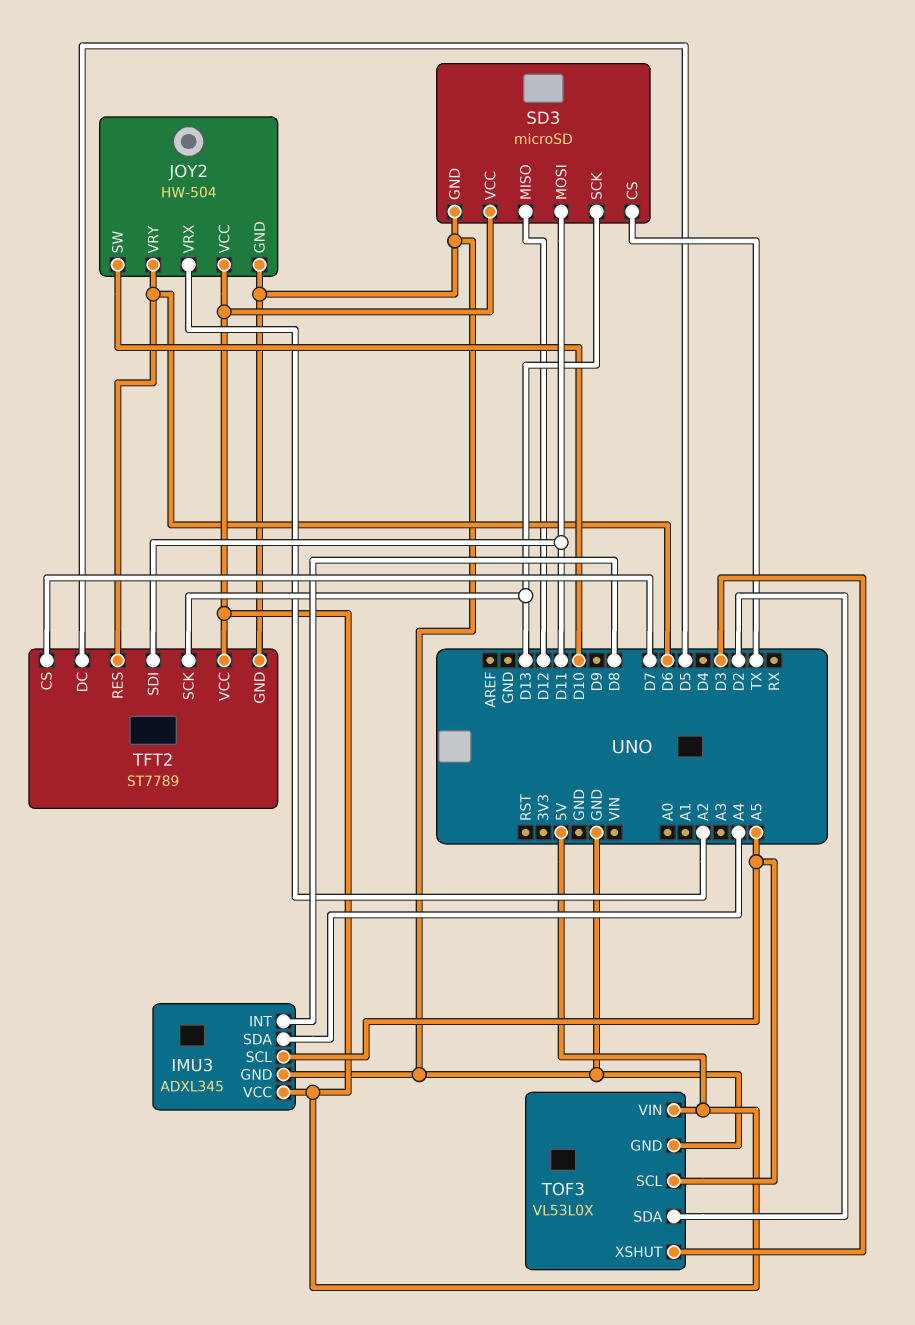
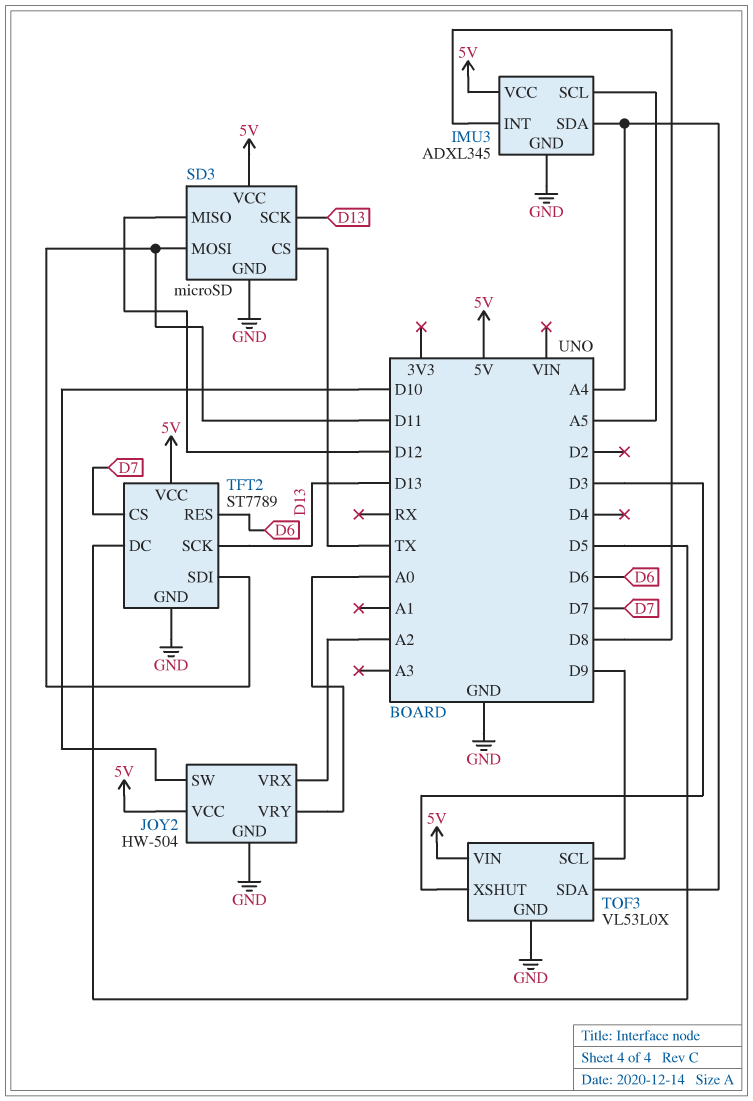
JOY2 pin VRY: D6 -> A0
TOF3 pin SCL: A5 -> D9
TOF3 pin SDA: D2 -> A4

